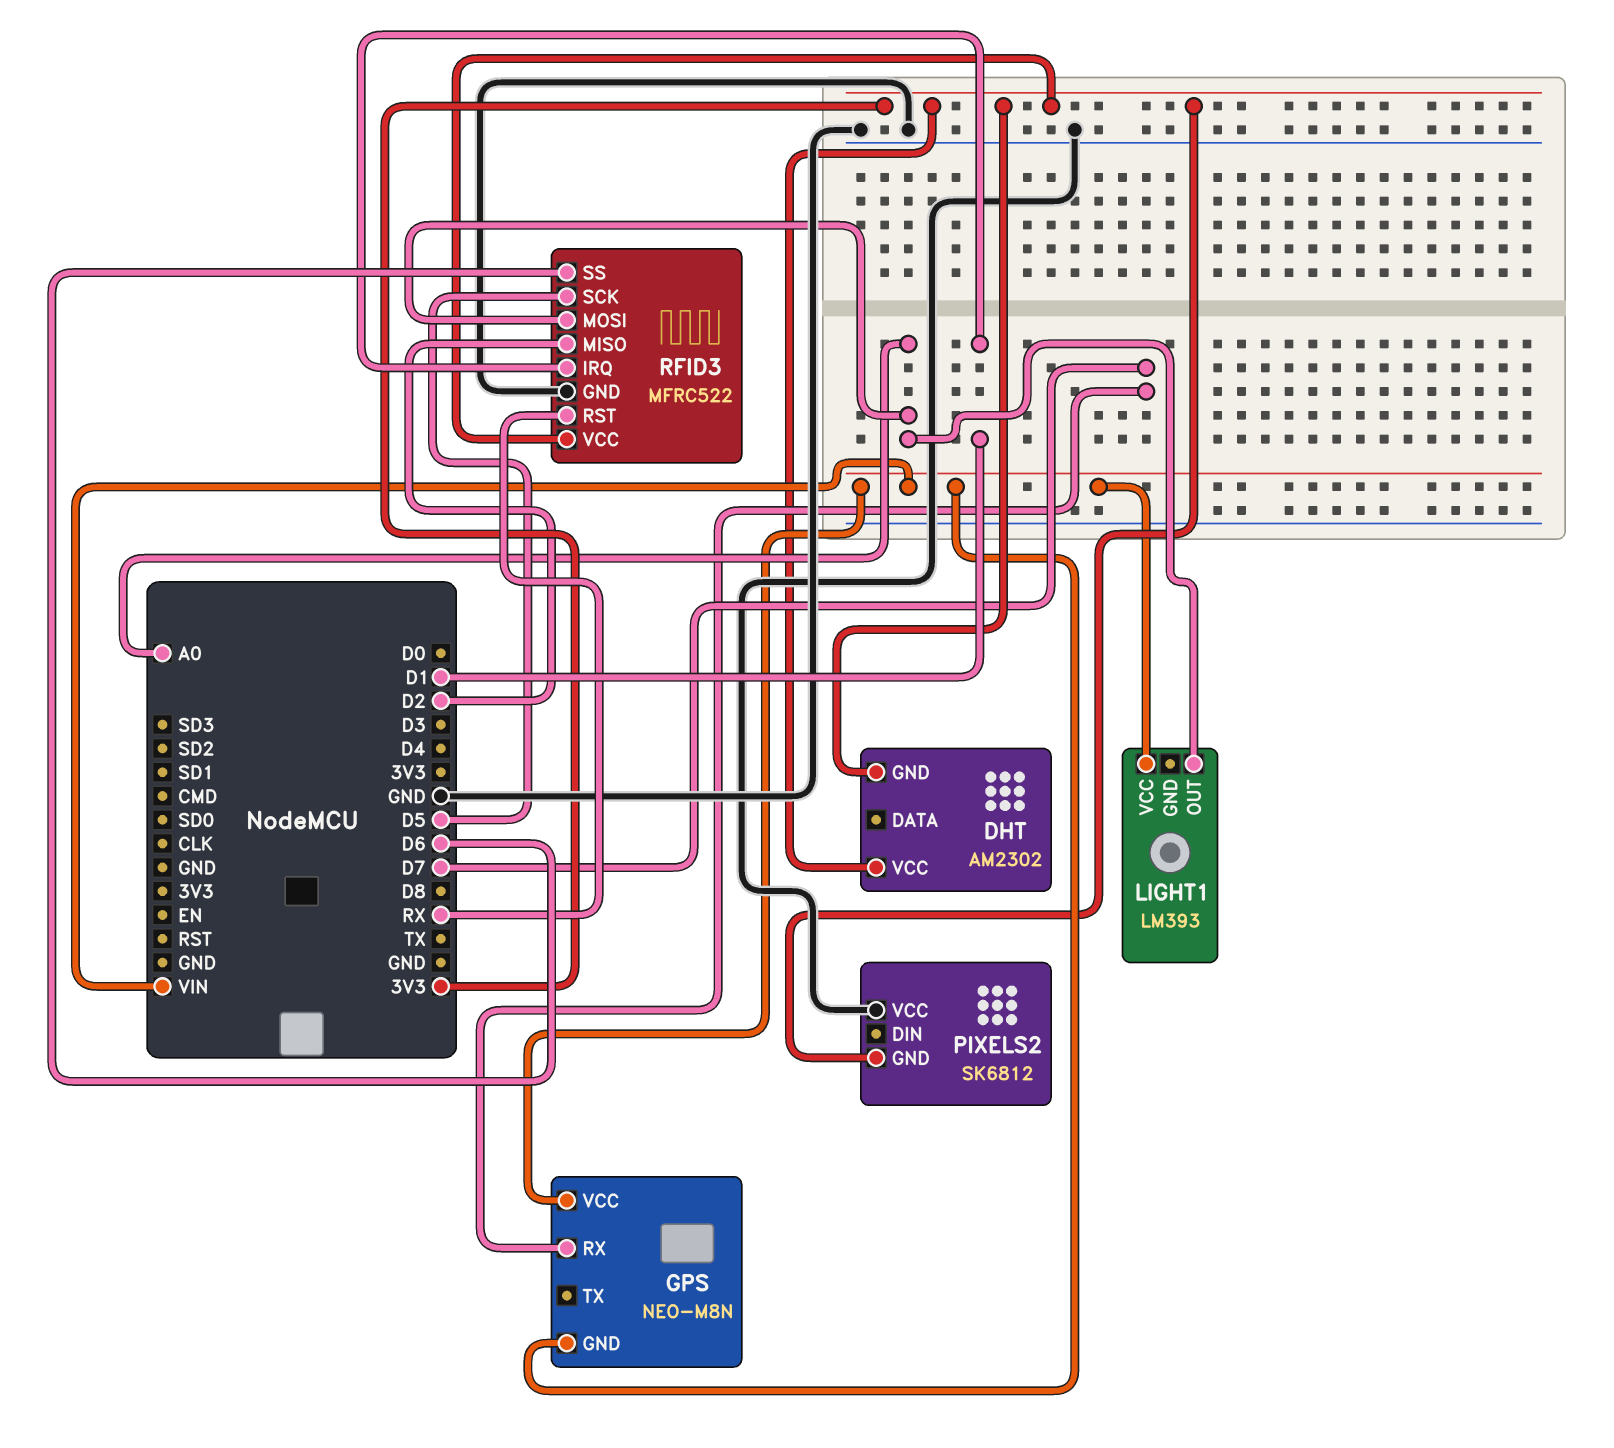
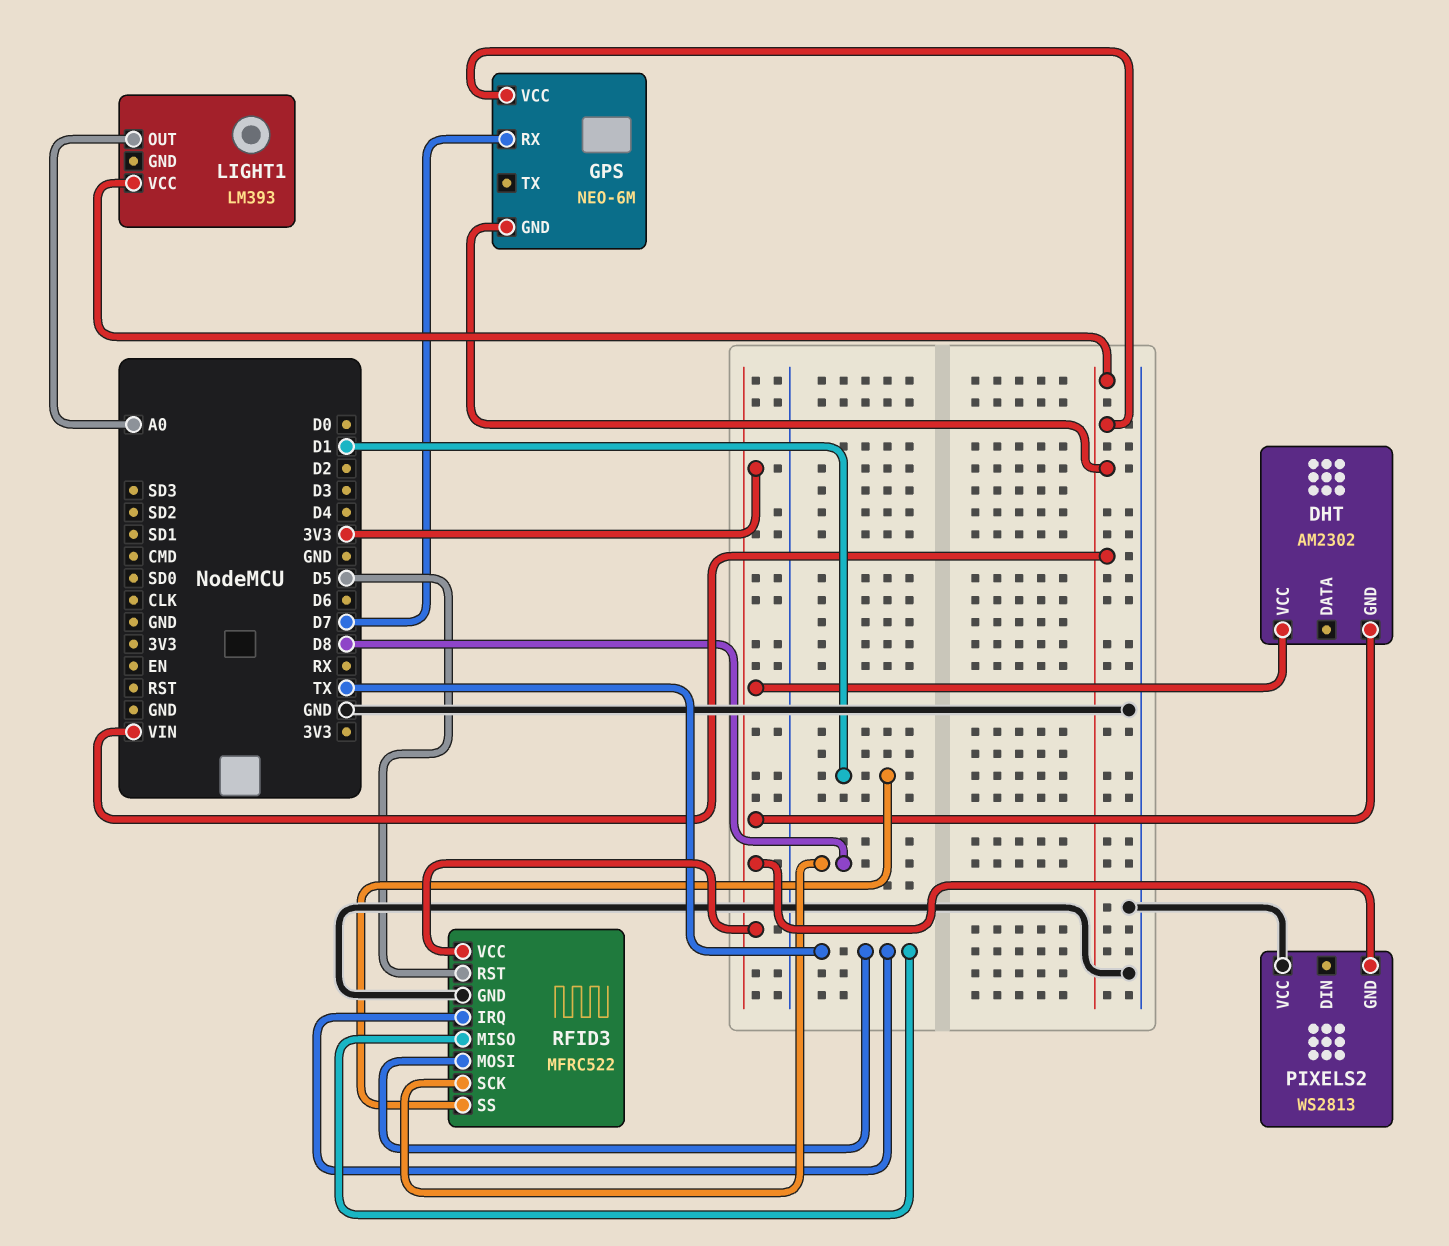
GPS: NEO-M8N -> NEO-6M
PIXELS2: SK6812 -> WS2813
RFID3 pin IRQ: D1 -> TX
RFID3 pin MISO: D2 -> TX
RFID3 pin MOSI: A0 -> TX
RFID3 pin RST: RX -> D5
RFID3 pin SCK: D5 -> D8
RFID3 pin SS: D6 -> D1

